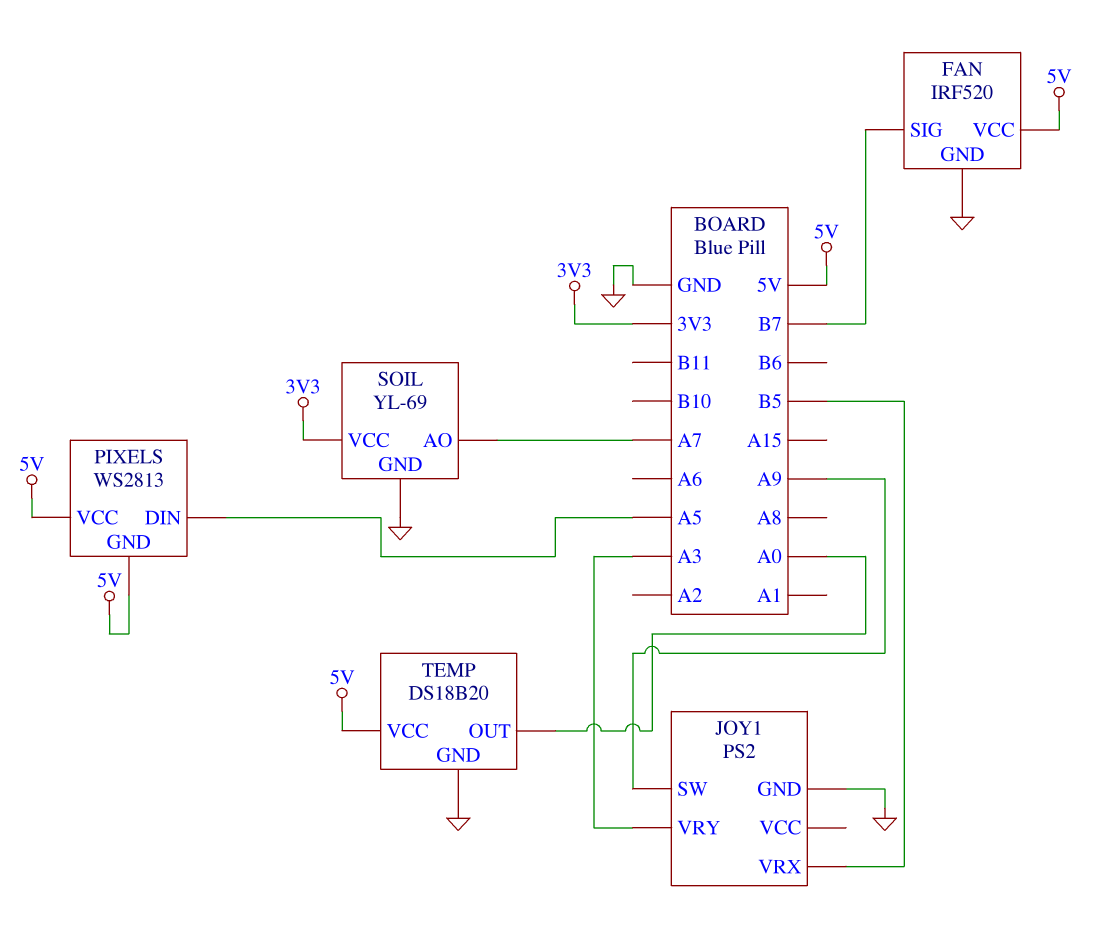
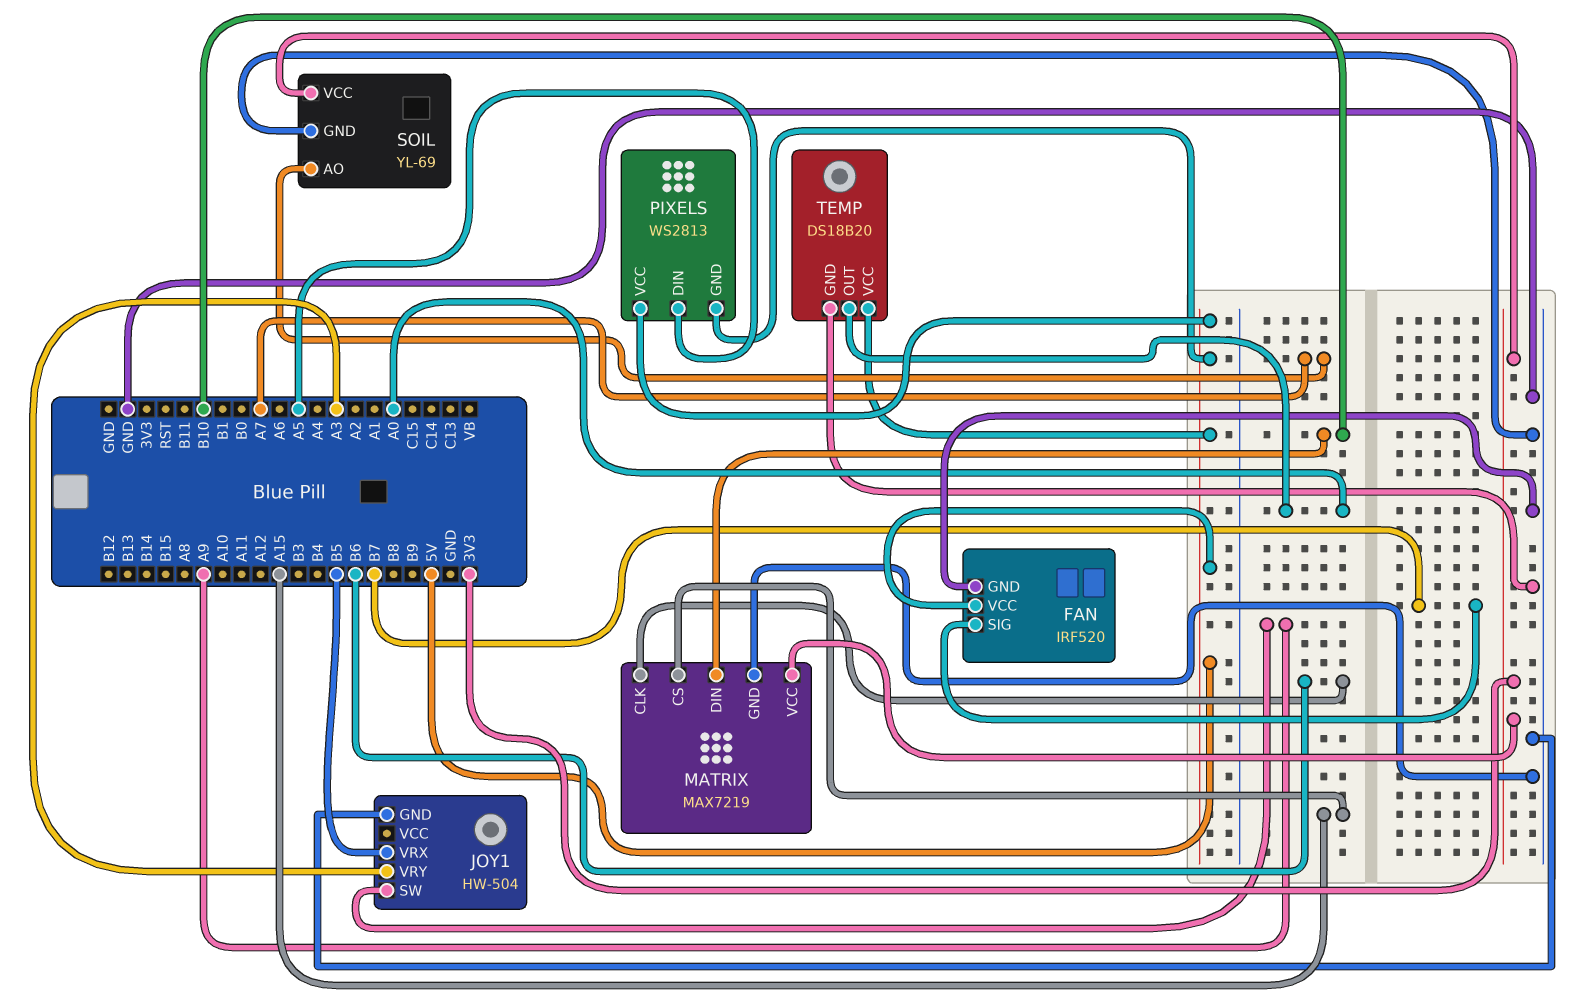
JOY1: PS2 -> HW-504
MATRIX: none -> MAX7219
MATRIX pin CLK: none -> B6
MATRIX pin CS: none -> A15
MATRIX pin DIN: none -> B10
MATRIX pin GND: none -> GND
MATRIX pin VCC: none -> 3V3

